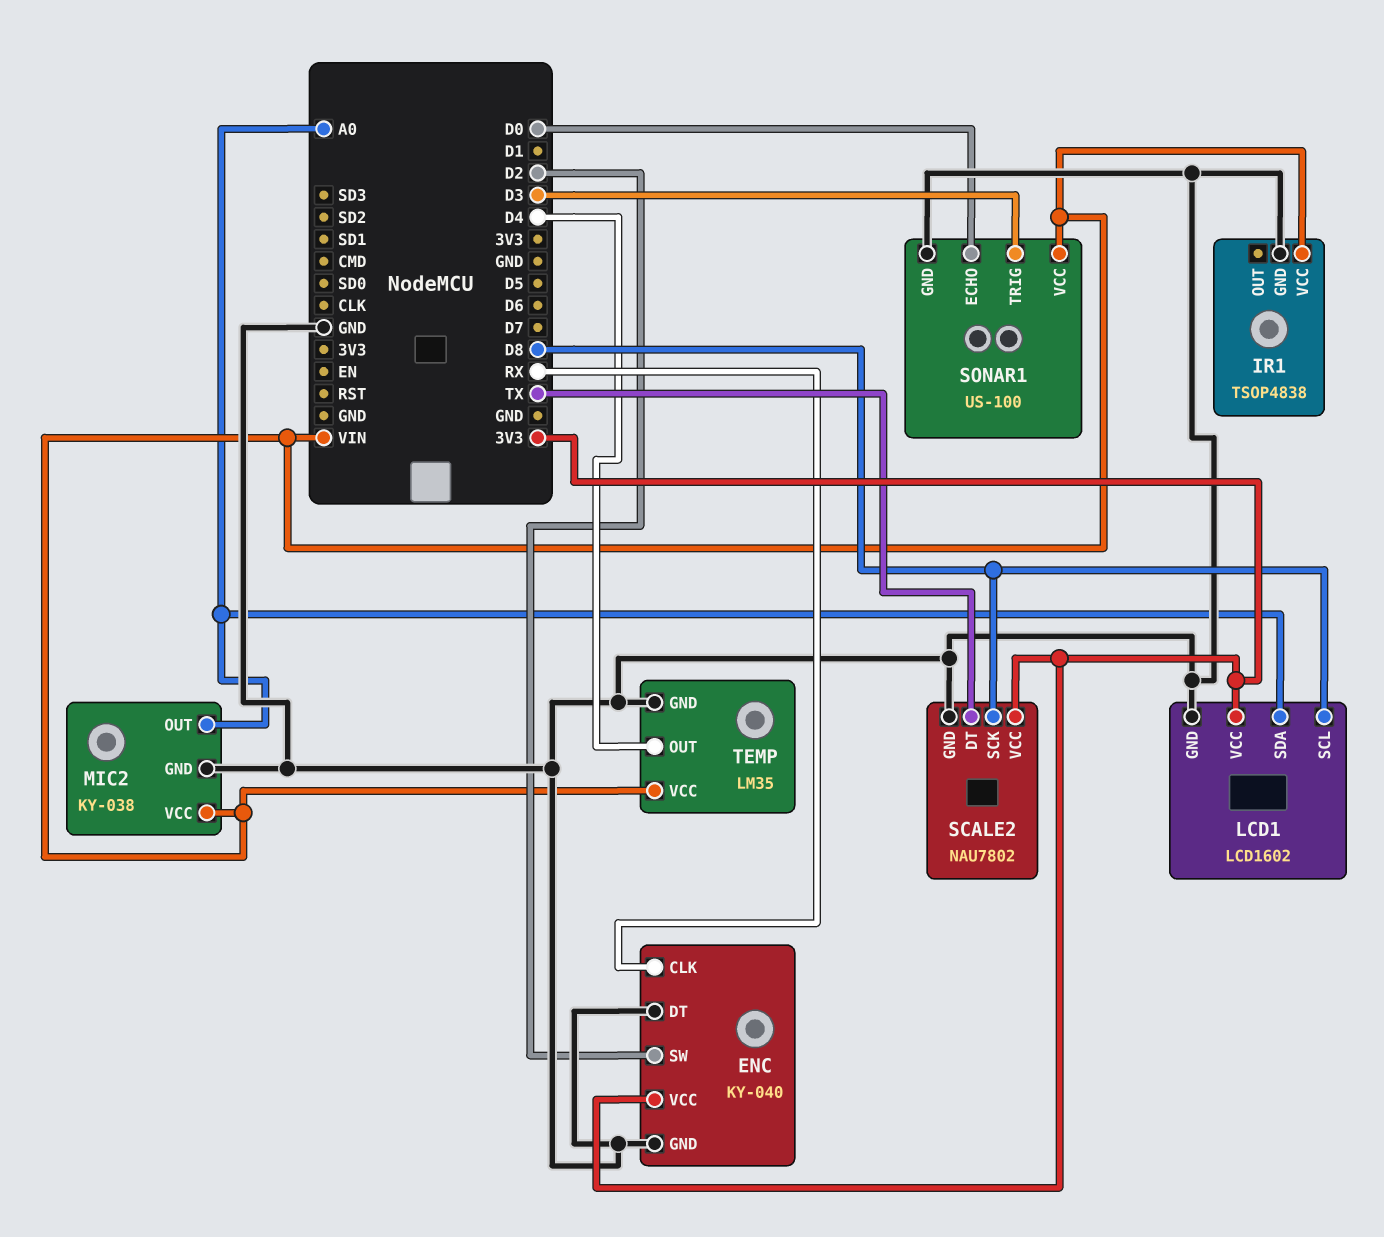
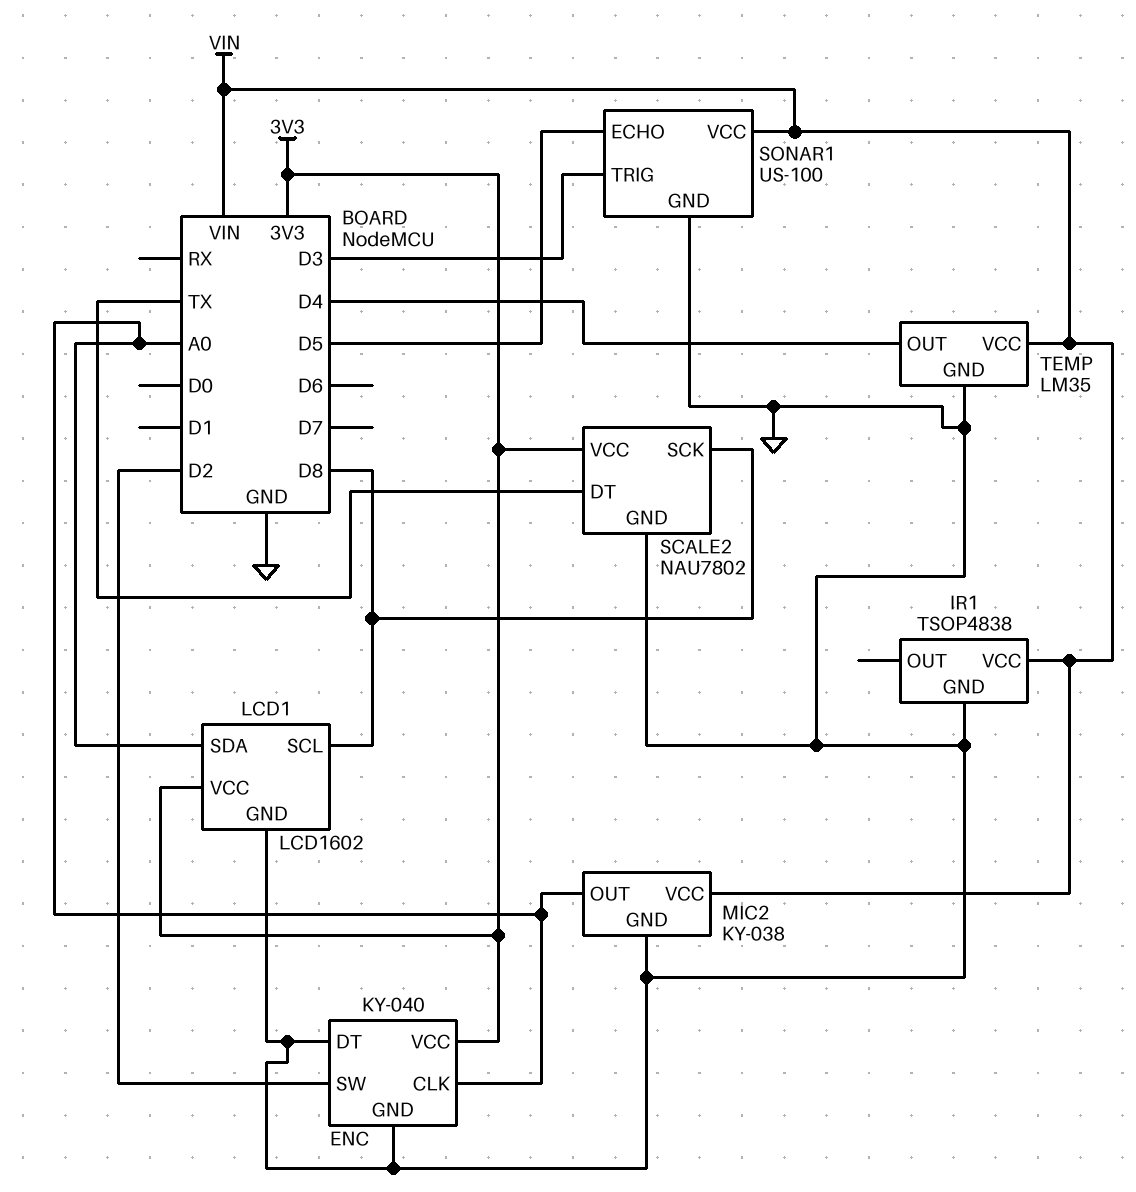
ENC pin CLK: RX -> A0
SONAR1 pin ECHO: D0 -> D5

